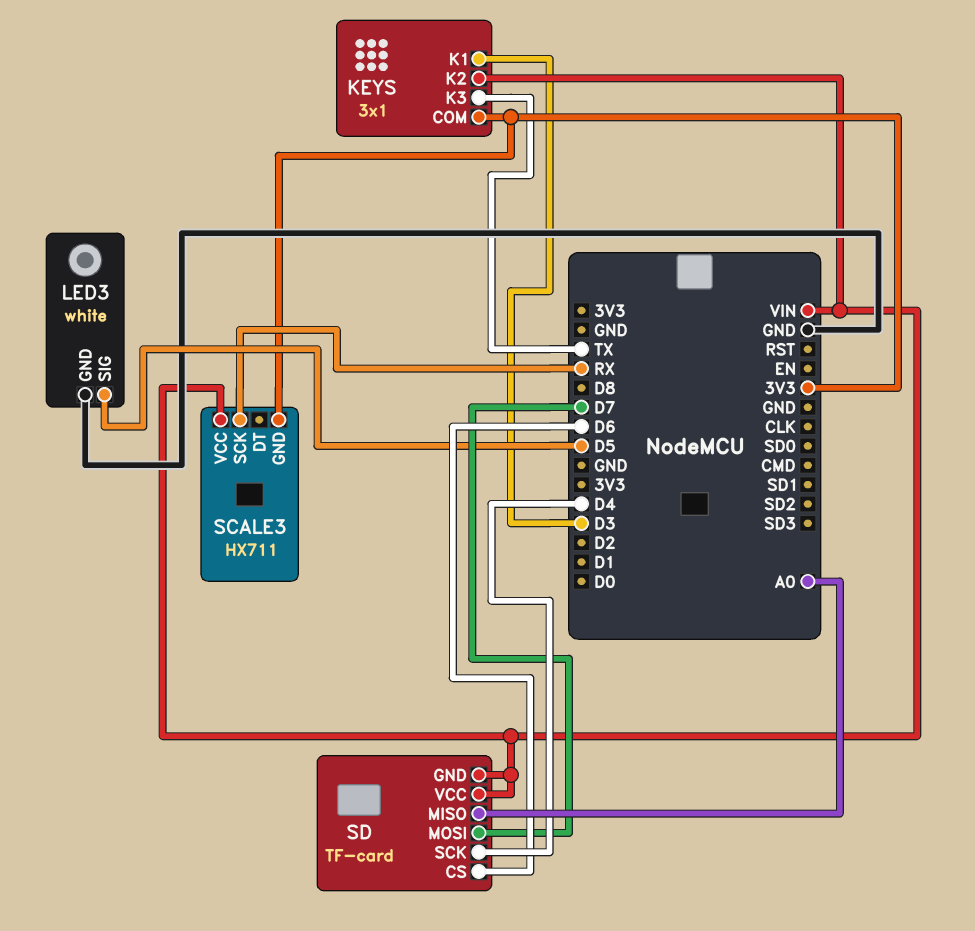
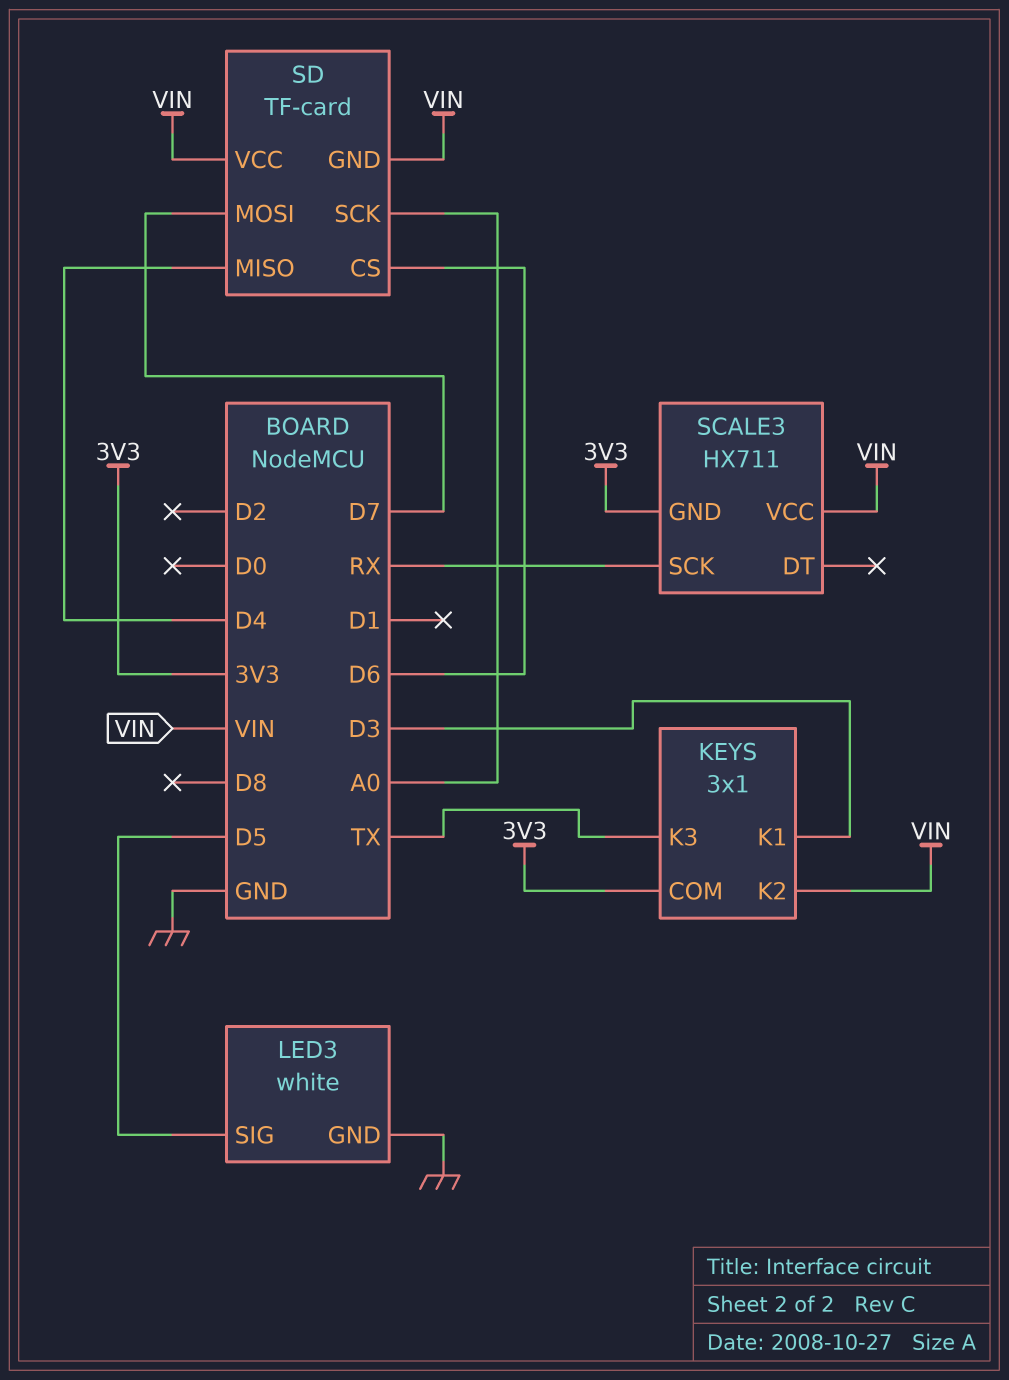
SD pin MISO: A0 -> D4
SD pin SCK: D4 -> A0

